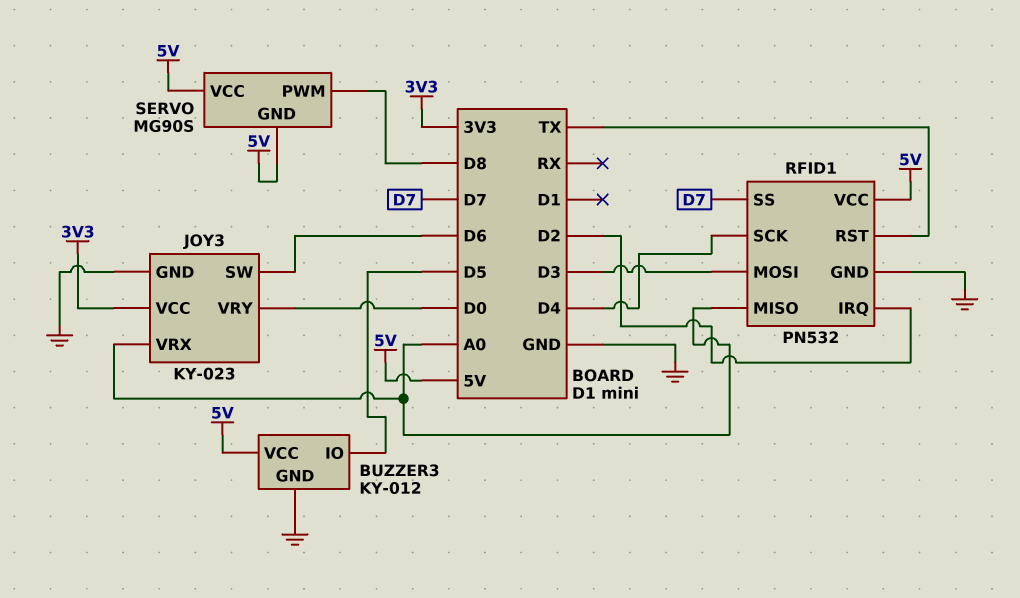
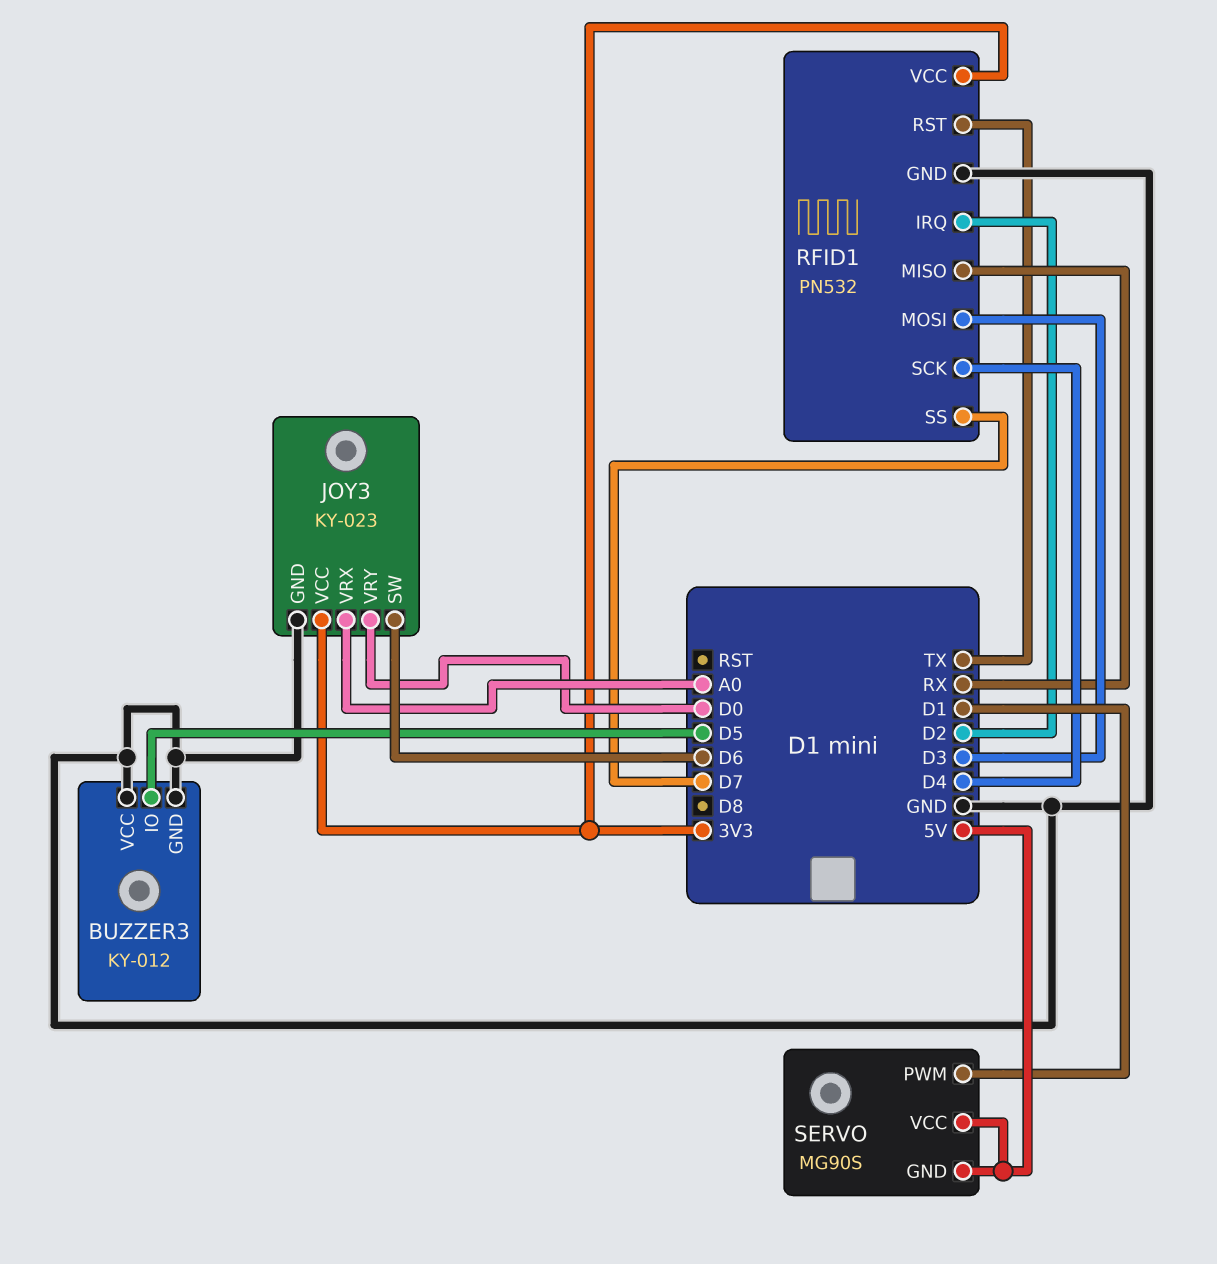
BUZZER3 pin VCC: 5V -> GND
RFID1 pin MISO: A0 -> RX
RFID1 pin VCC: 5V -> 3V3
SERVO pin PWM: D8 -> D1

